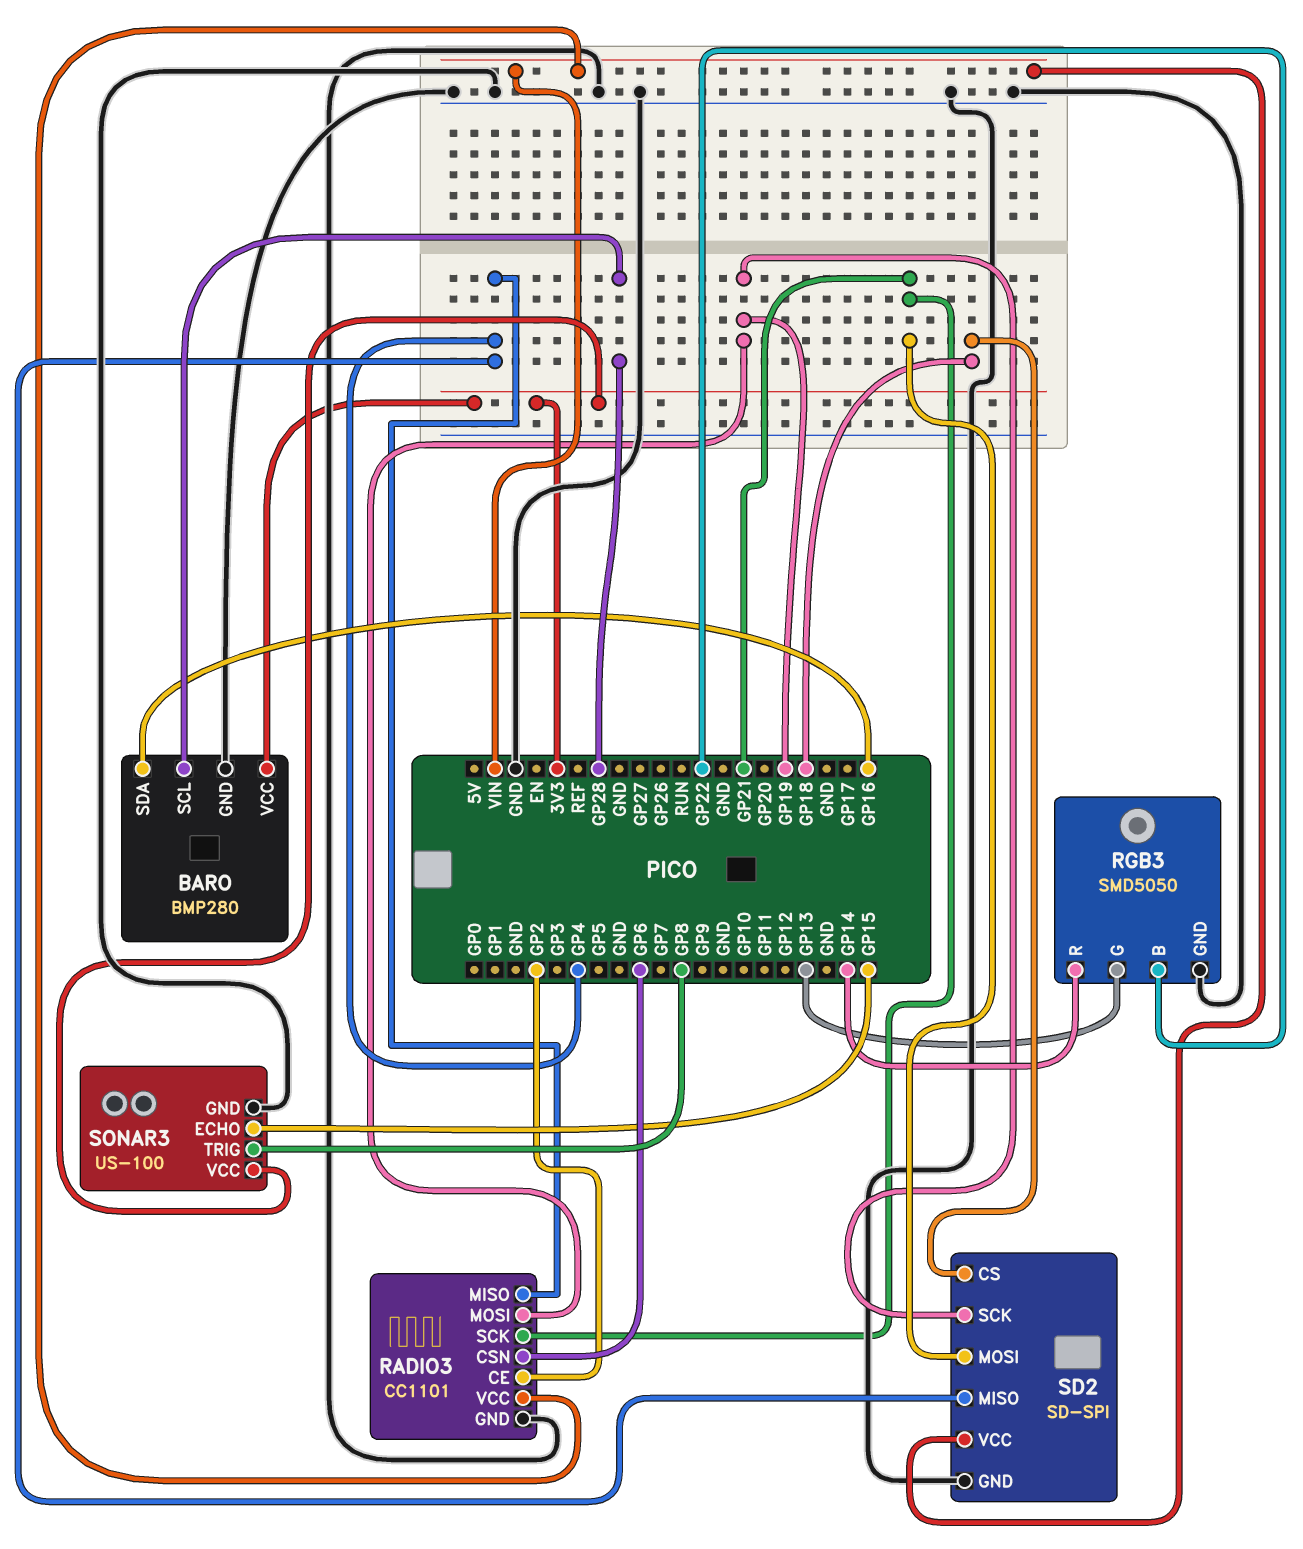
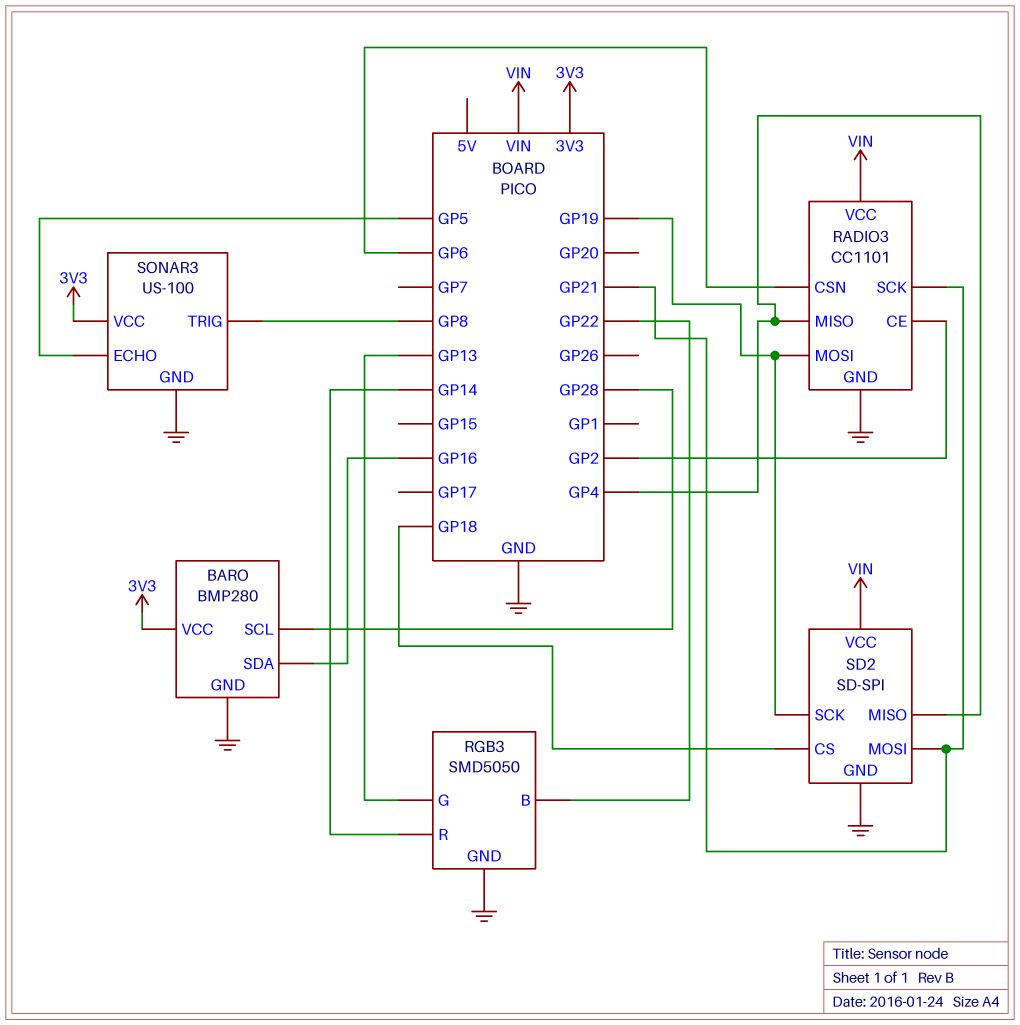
SONAR3 pin ECHO: GP15 -> GP5

